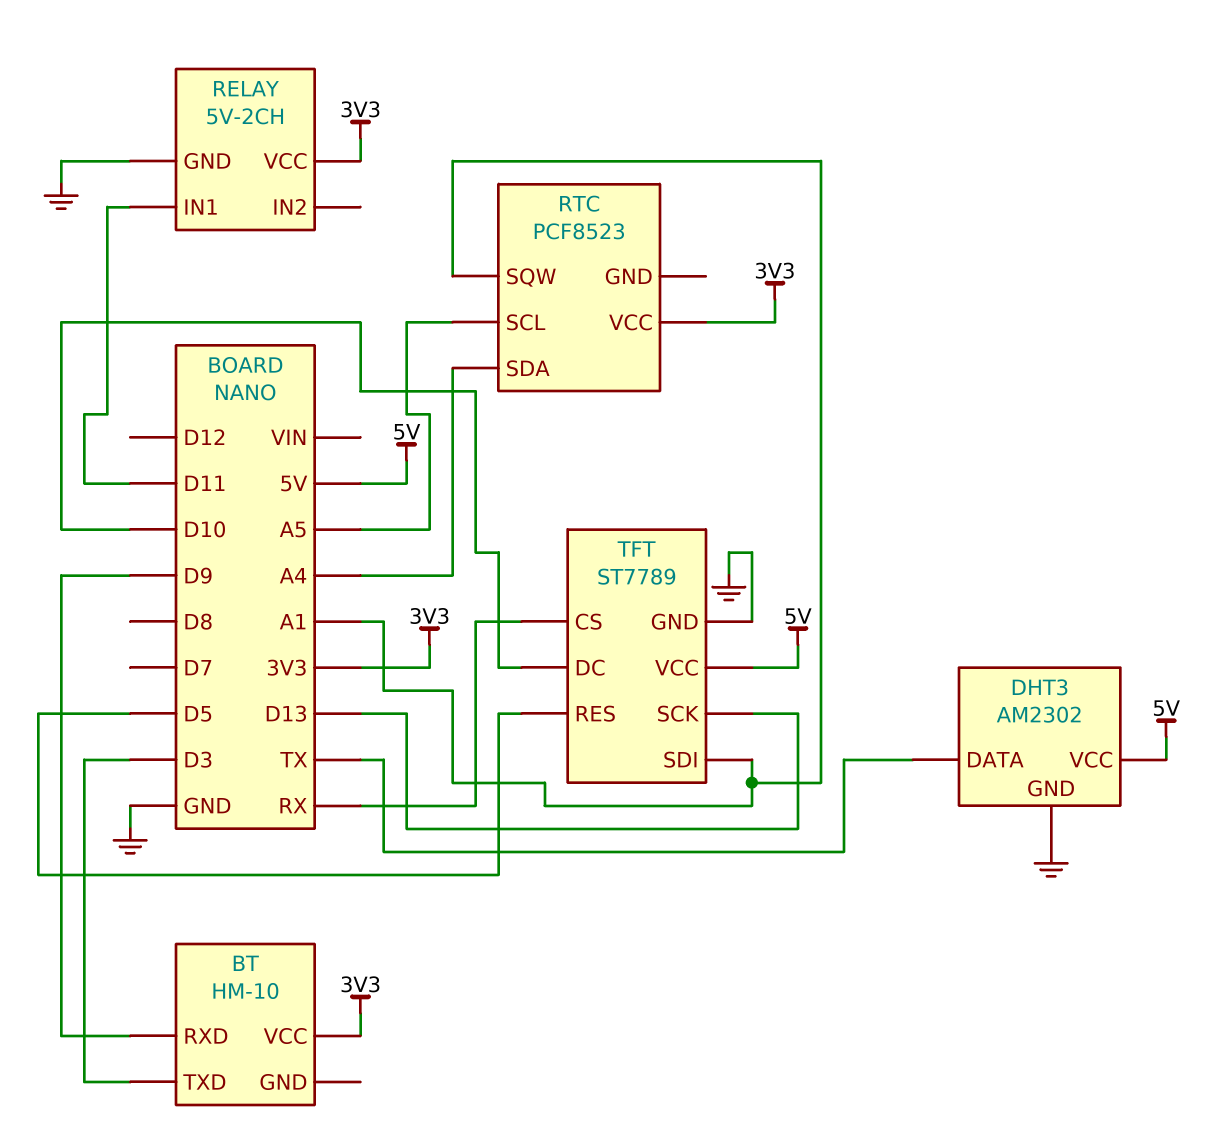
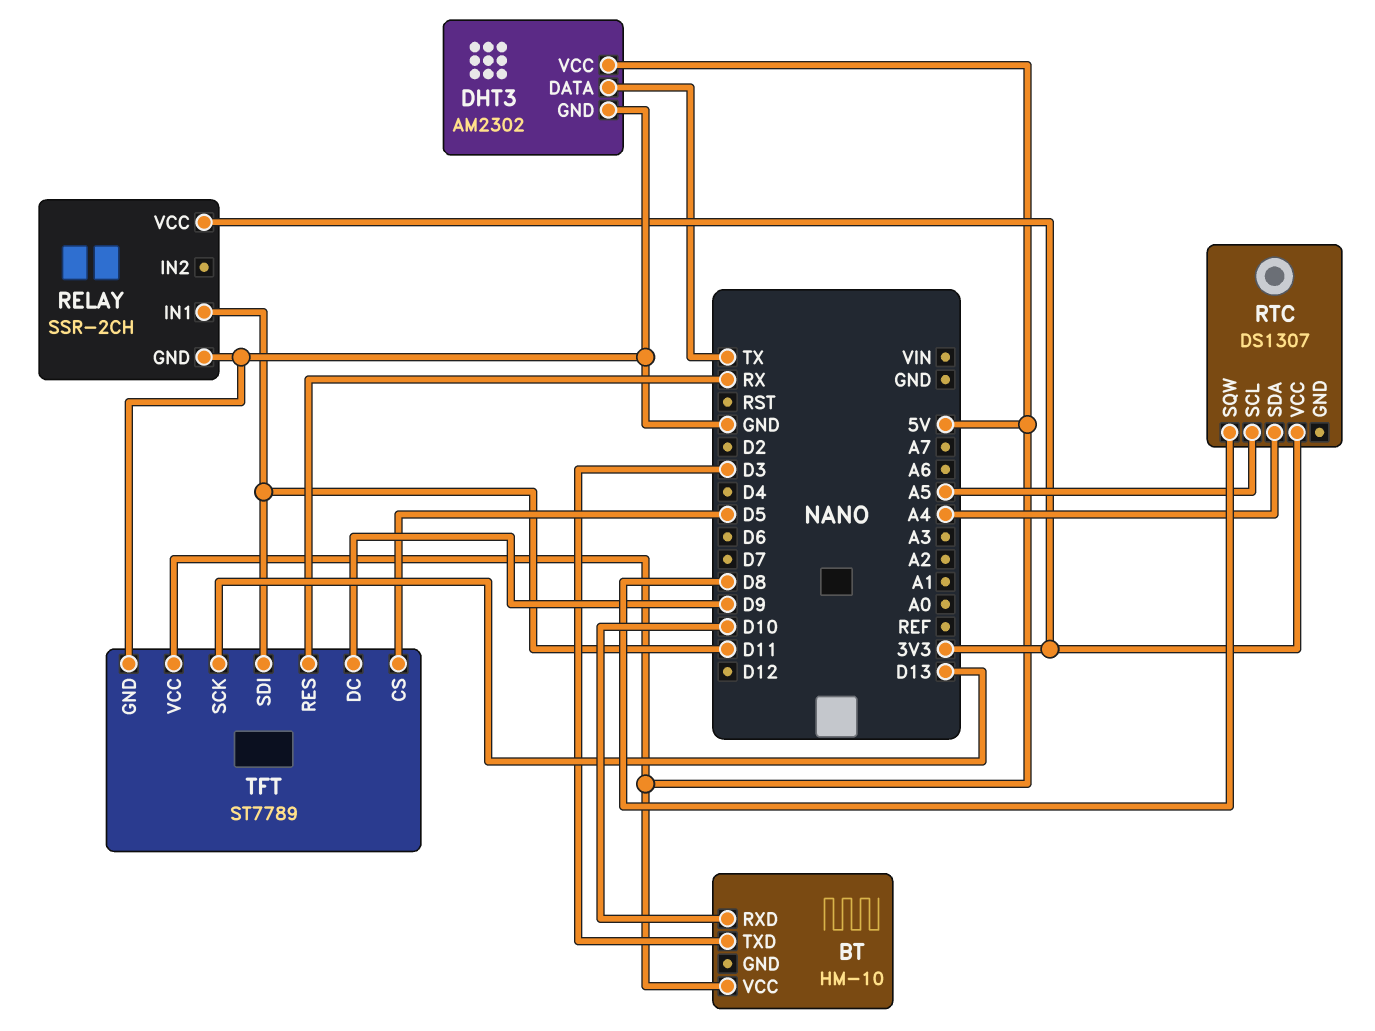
BT pin RXD: D9 -> D10
BT pin VCC: 3V3 -> 5V
RELAY: 5V-2CH -> SSR-2CH
RTC: PCF8523 -> DS1307
RTC pin SQW: A1 -> D8
TFT pin CS: RX -> D5
TFT pin DC: D10 -> D9
TFT pin RES: D5 -> RX
TFT pin SDI: A1 -> D11

